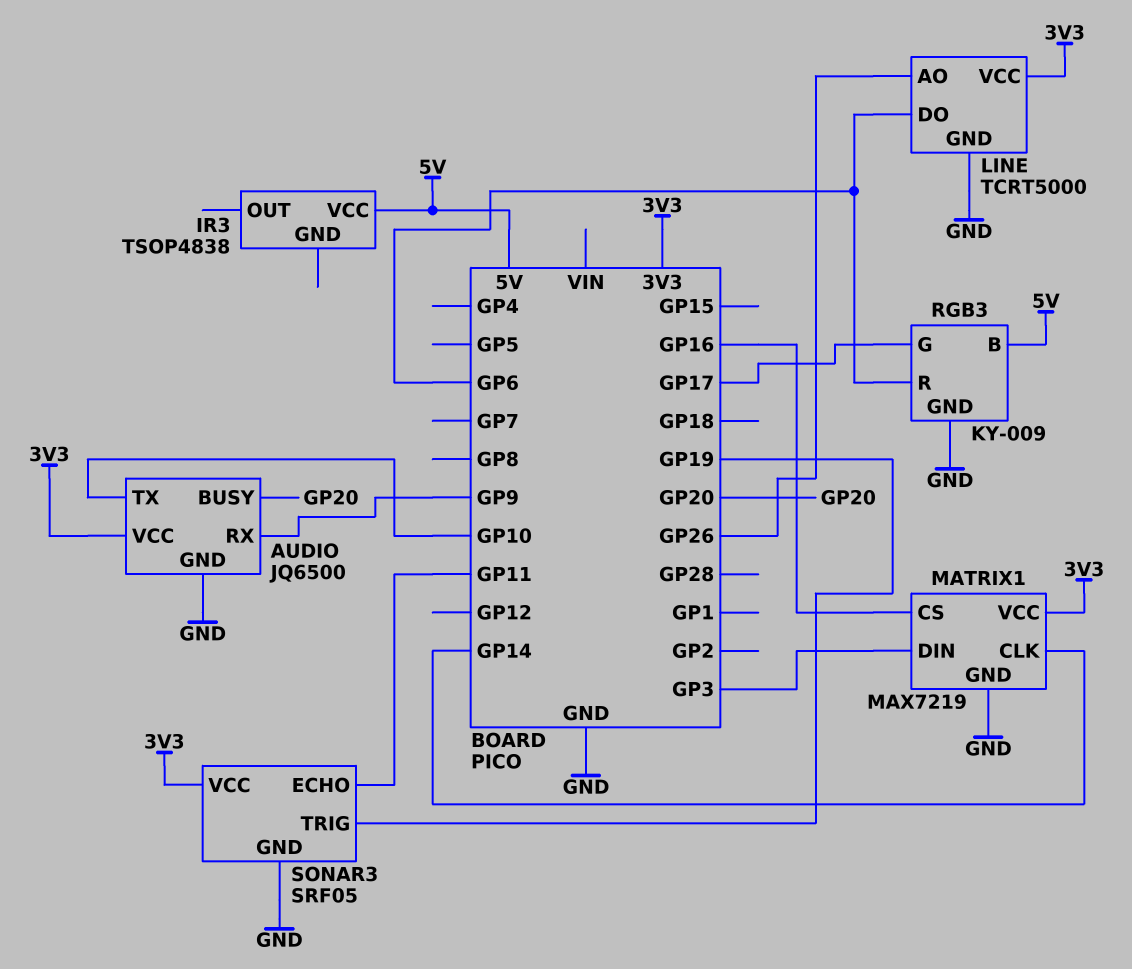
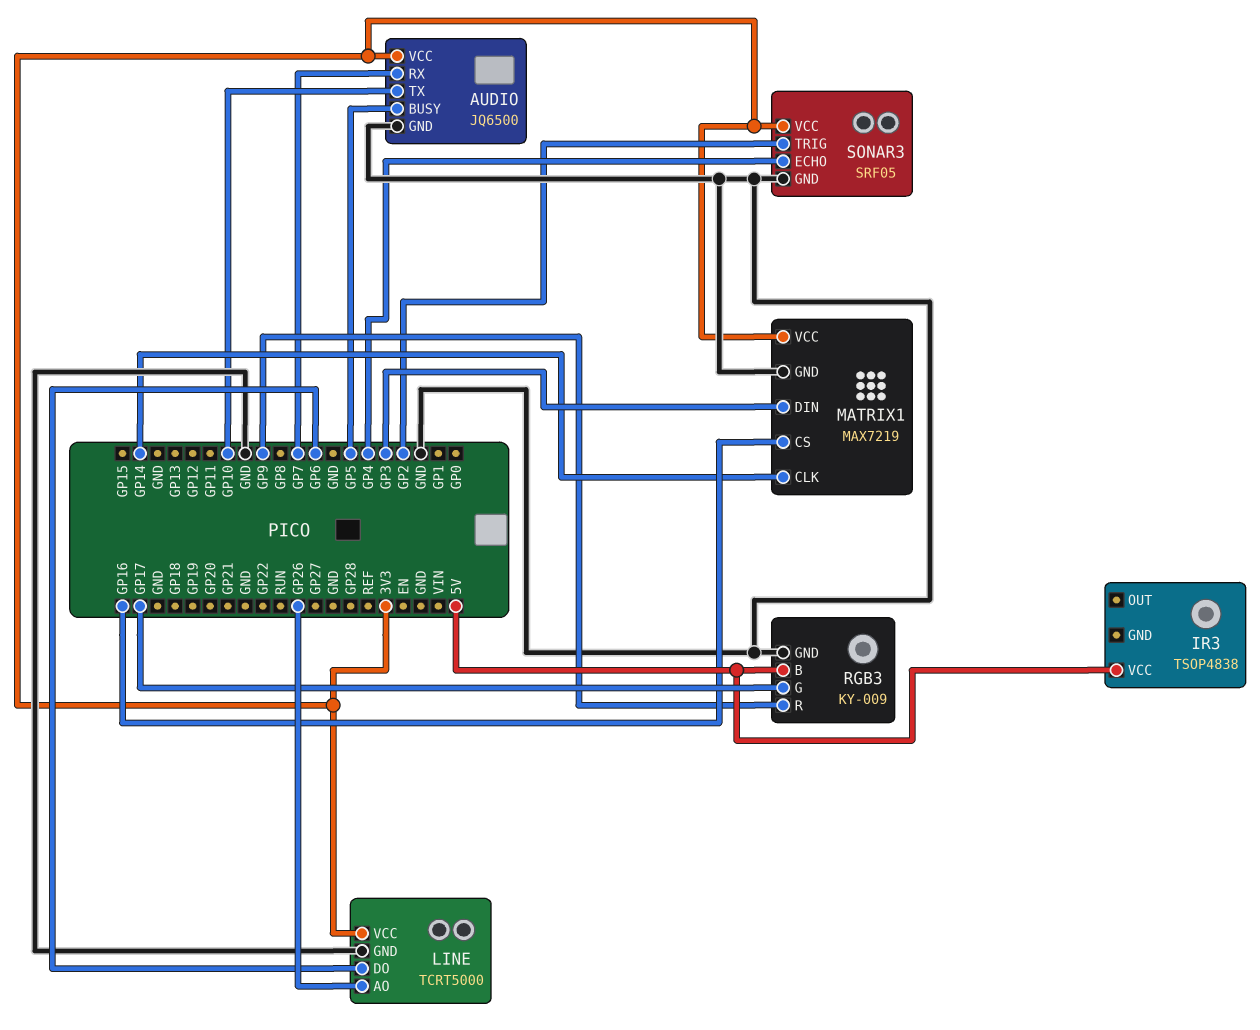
AUDIO pin BUSY: GP20 -> GP5
AUDIO pin RX: GP9 -> GP7
RGB3 pin R: GP6 -> GP9
SONAR3 pin ECHO: GP11 -> GP4
SONAR3 pin TRIG: GP19 -> GP2

